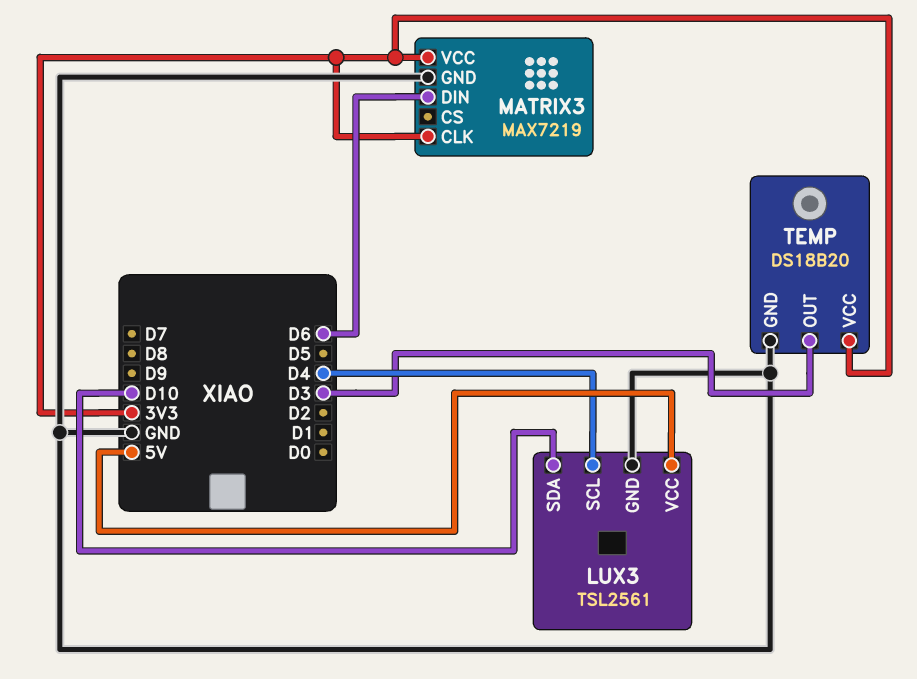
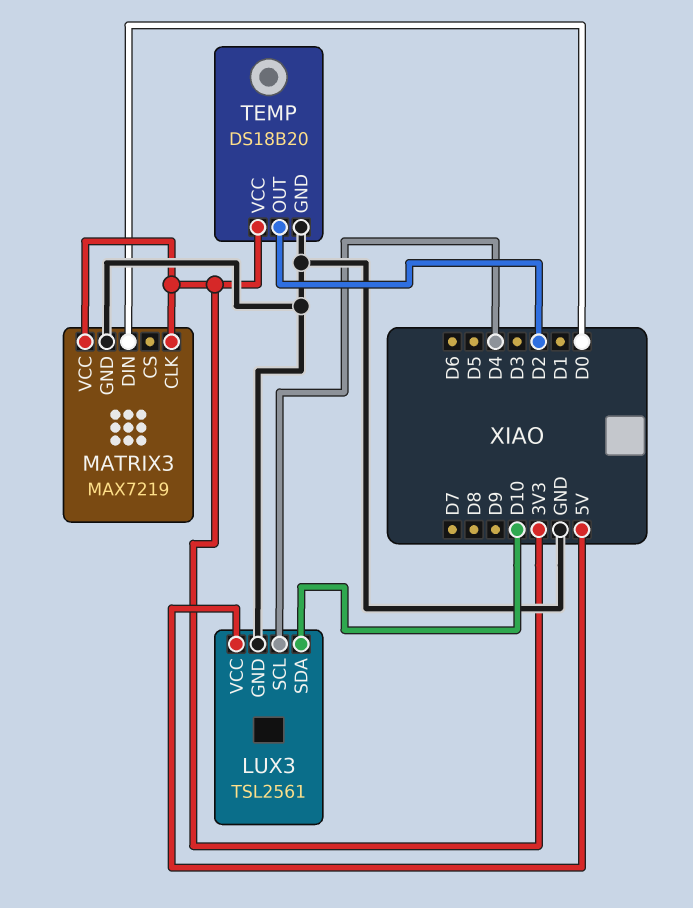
MATRIX3 pin DIN: D6 -> D0
TEMP pin OUT: D3 -> D2

